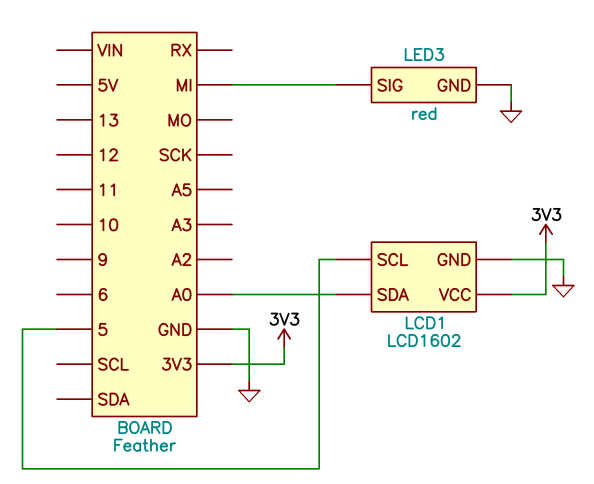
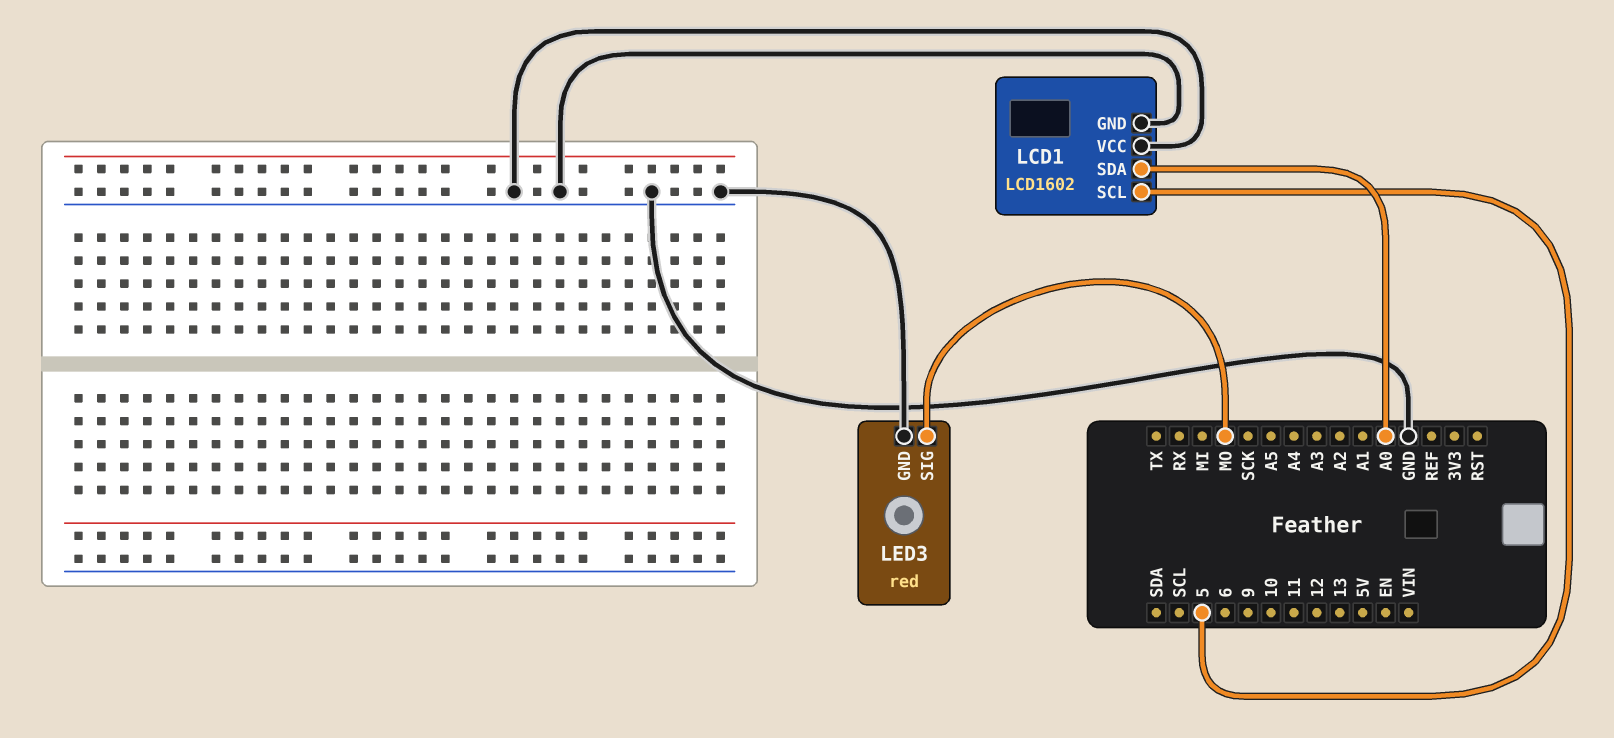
LCD1 pin VCC: 3V3 -> GND
LED3 pin SIG: MI -> MO

